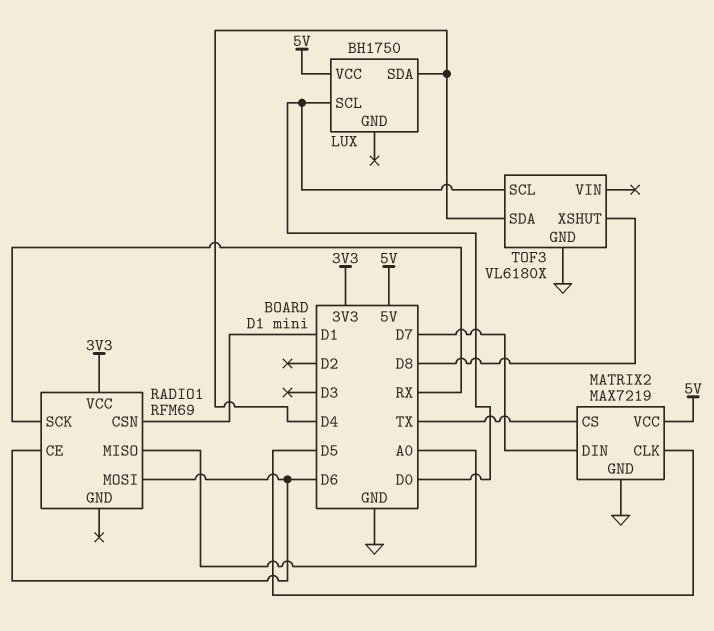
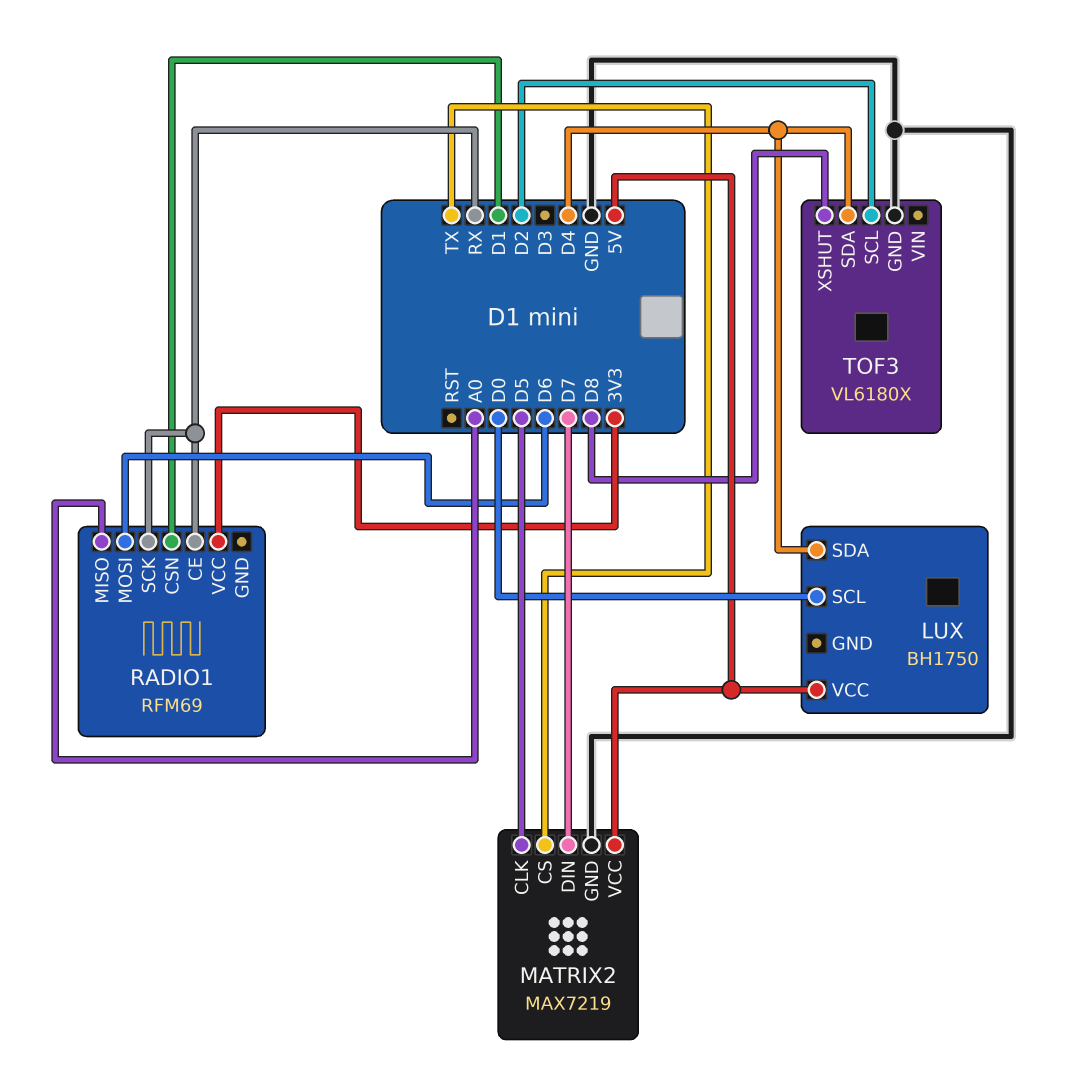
RADIO1 pin CE: D6 -> RX
TOF3 pin SCL: D0 -> D2

